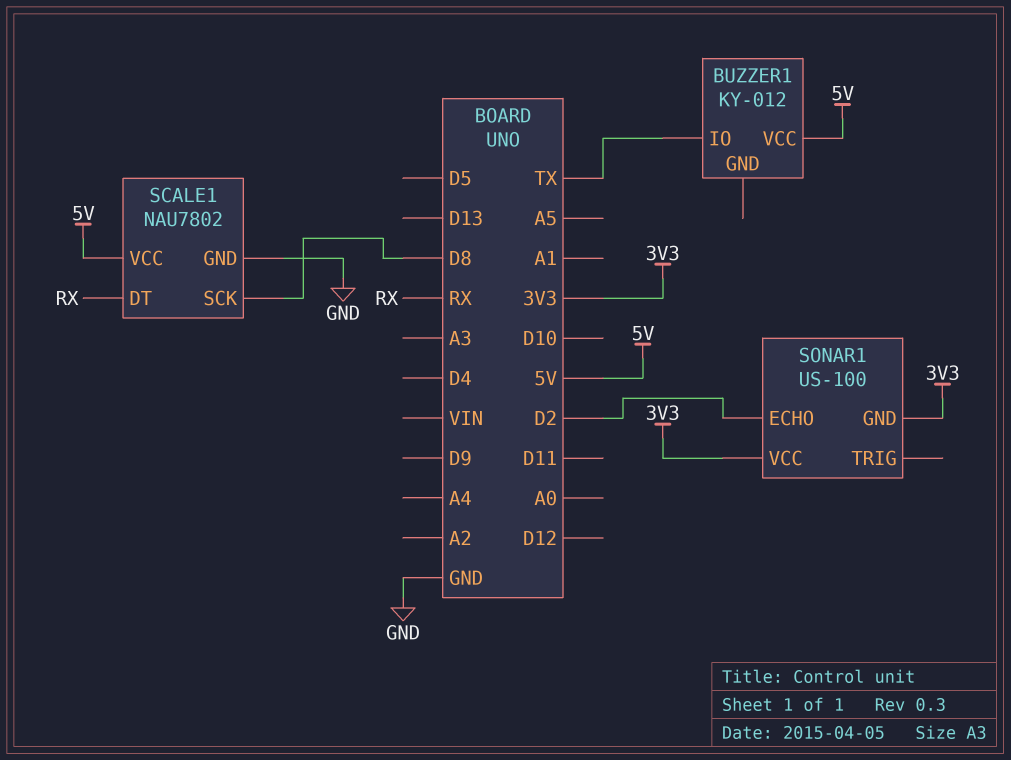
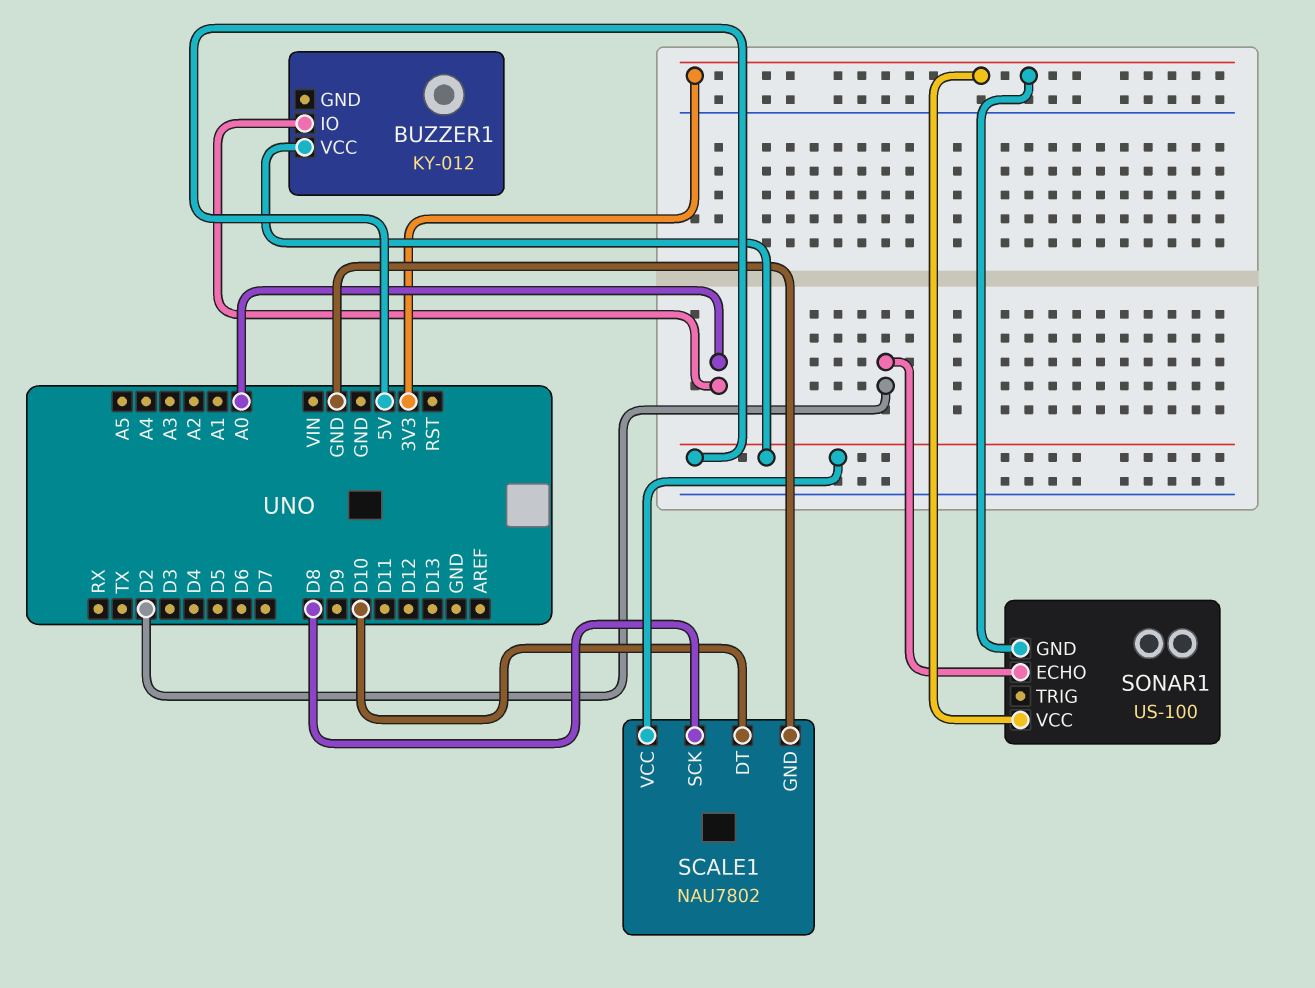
BUZZER1 pin IO: TX -> A0
SCALE1 pin DT: RX -> D10

